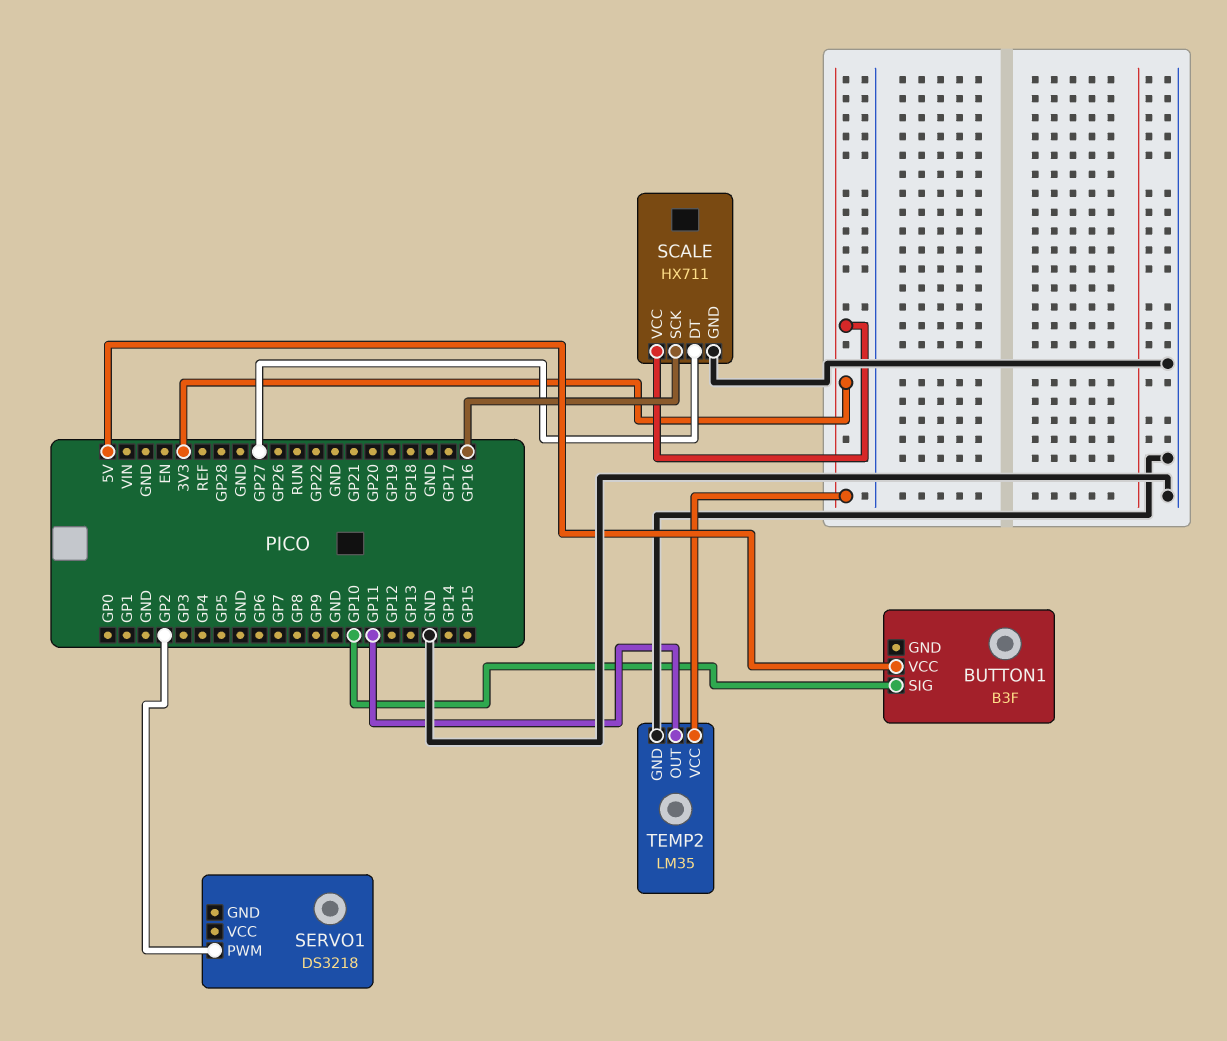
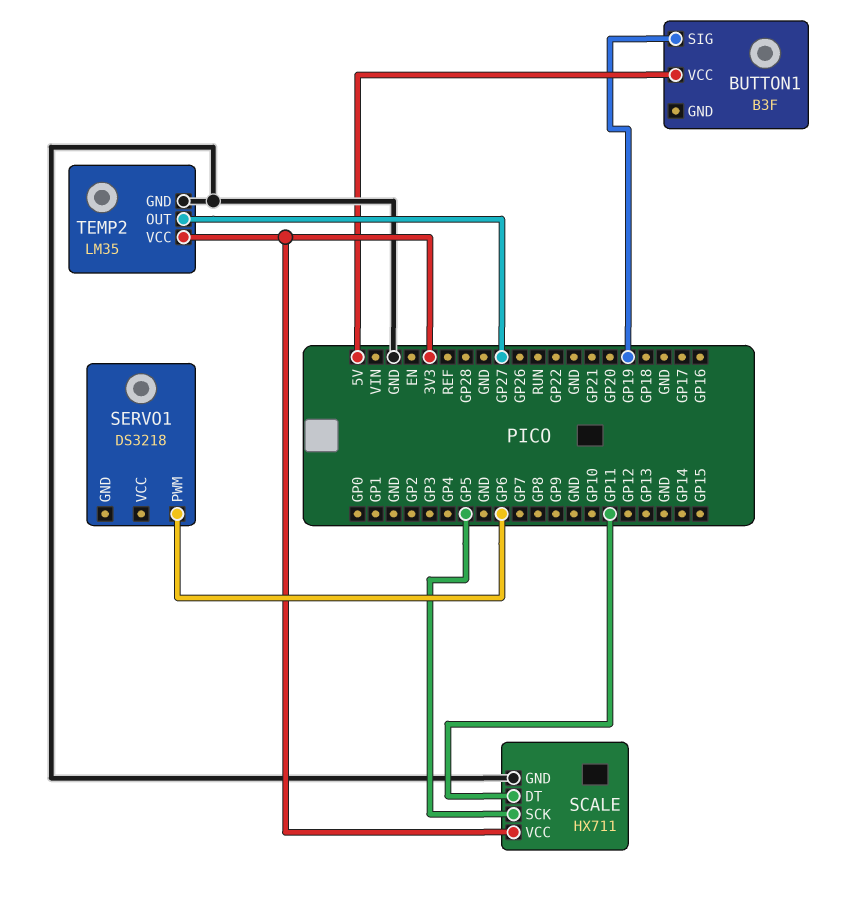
BUTTON1 pin SIG: GP10 -> GP19
SCALE pin DT: GP27 -> GP11
SCALE pin SCK: GP16 -> GP5
SERVO1 pin PWM: GP2 -> GP6
TEMP2 pin OUT: GP11 -> GP27

